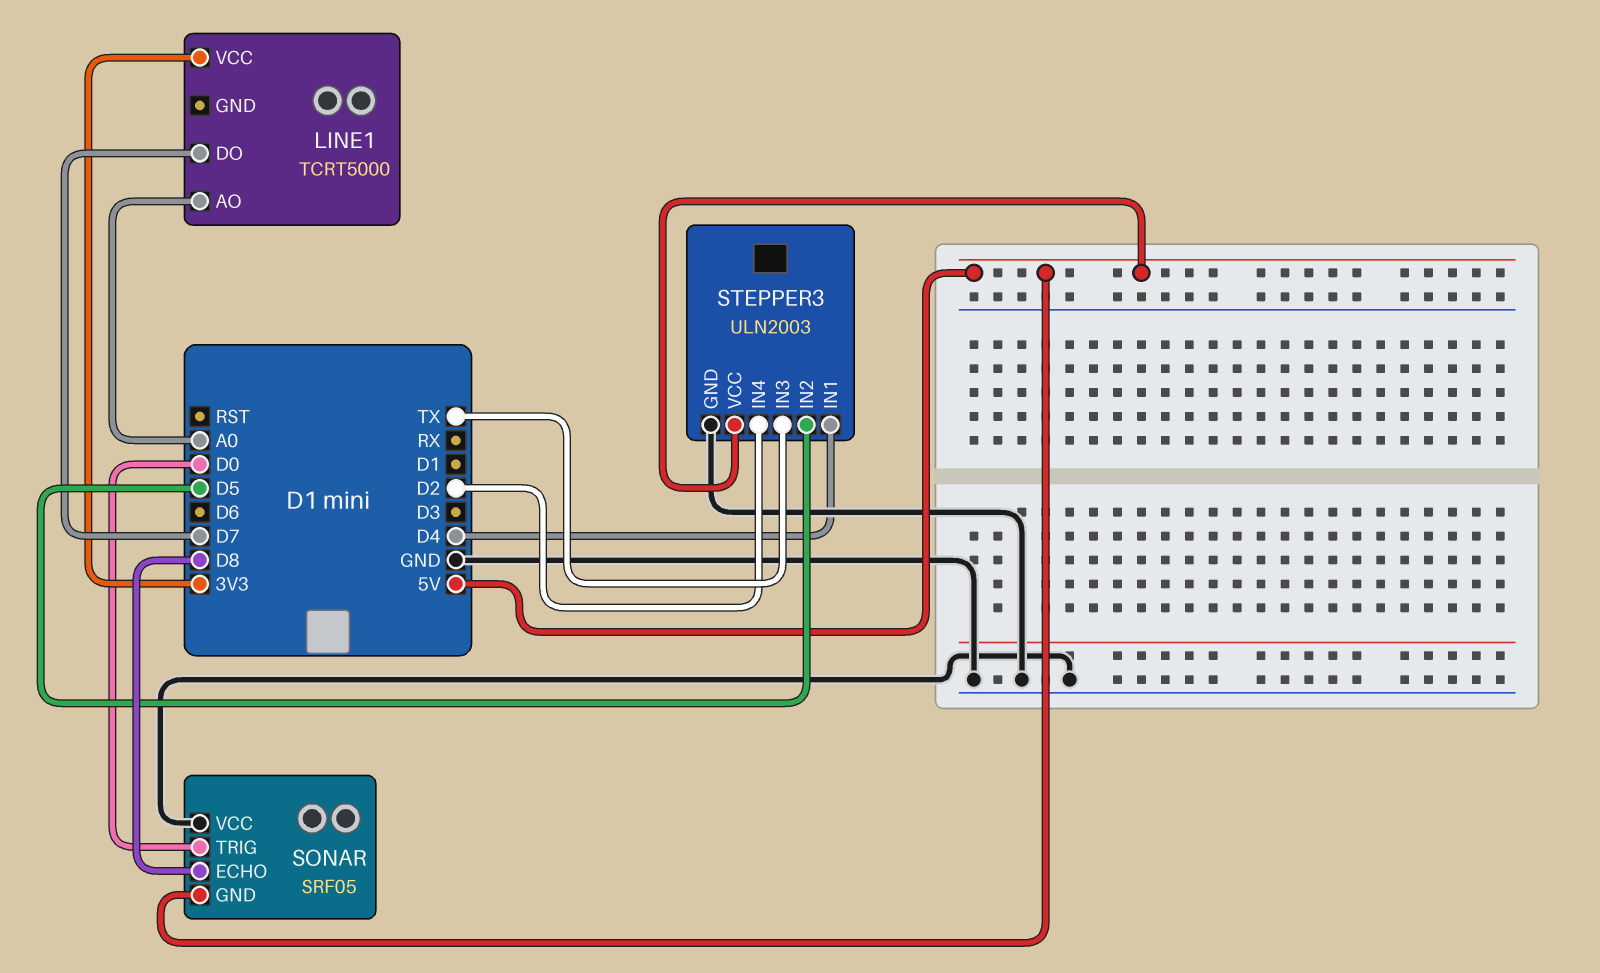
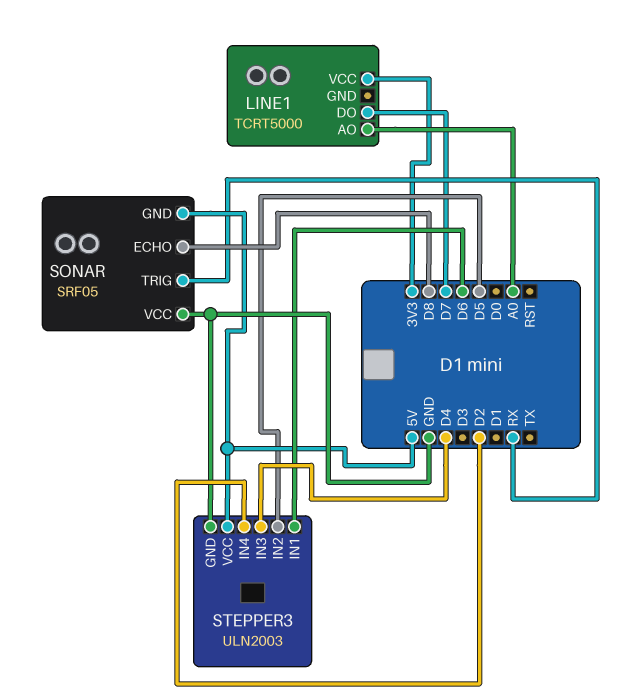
SONAR pin TRIG: D0 -> RX
STEPPER3 pin IN1: D4 -> D6
STEPPER3 pin IN3: TX -> D4

